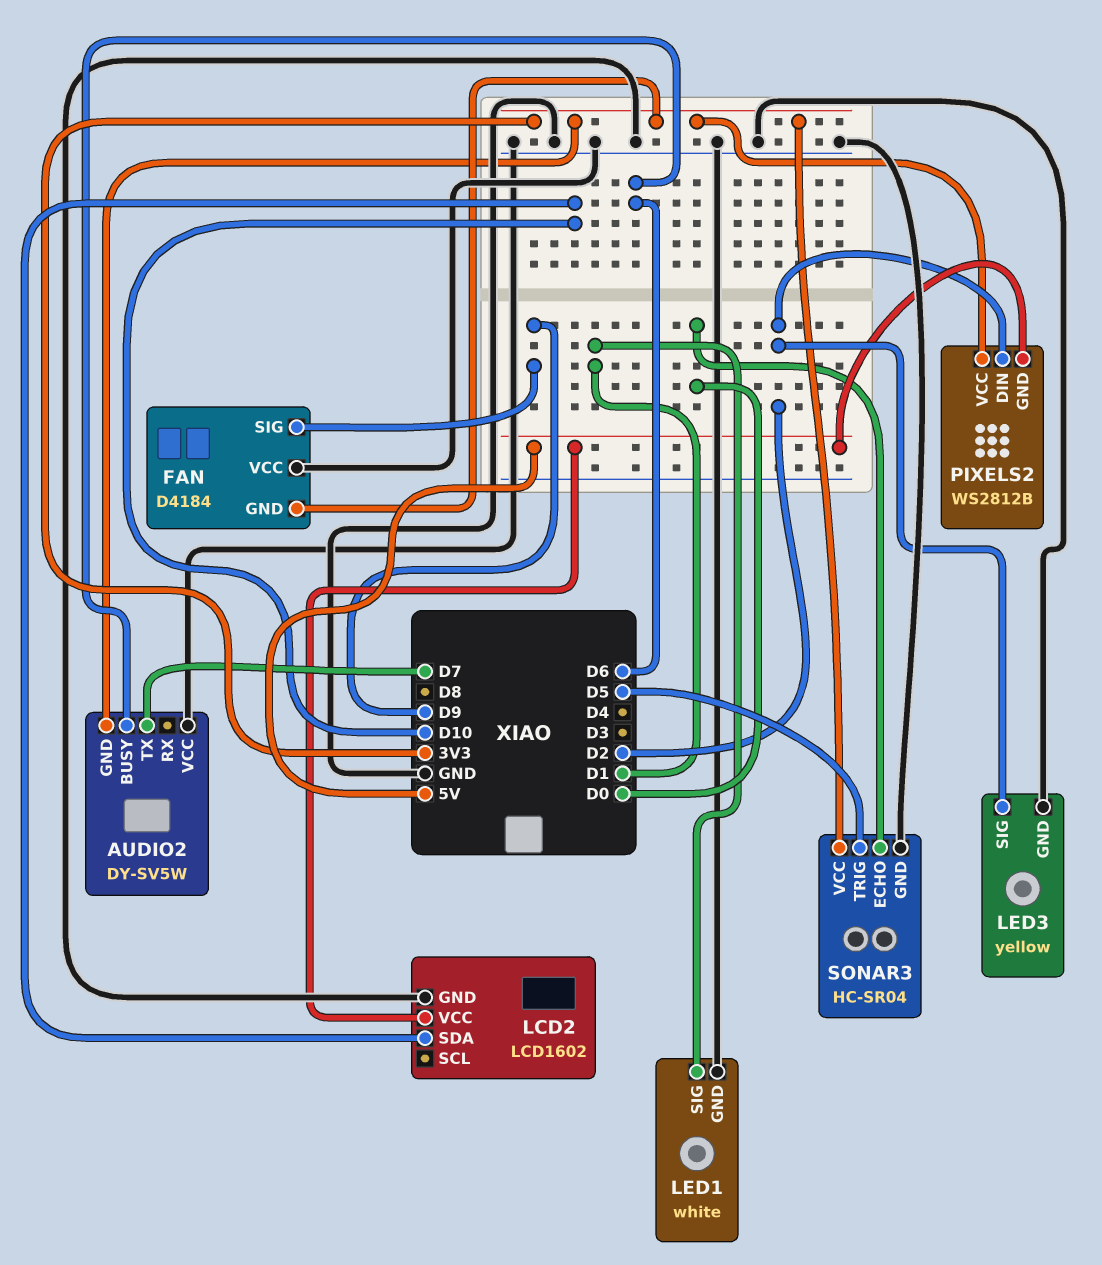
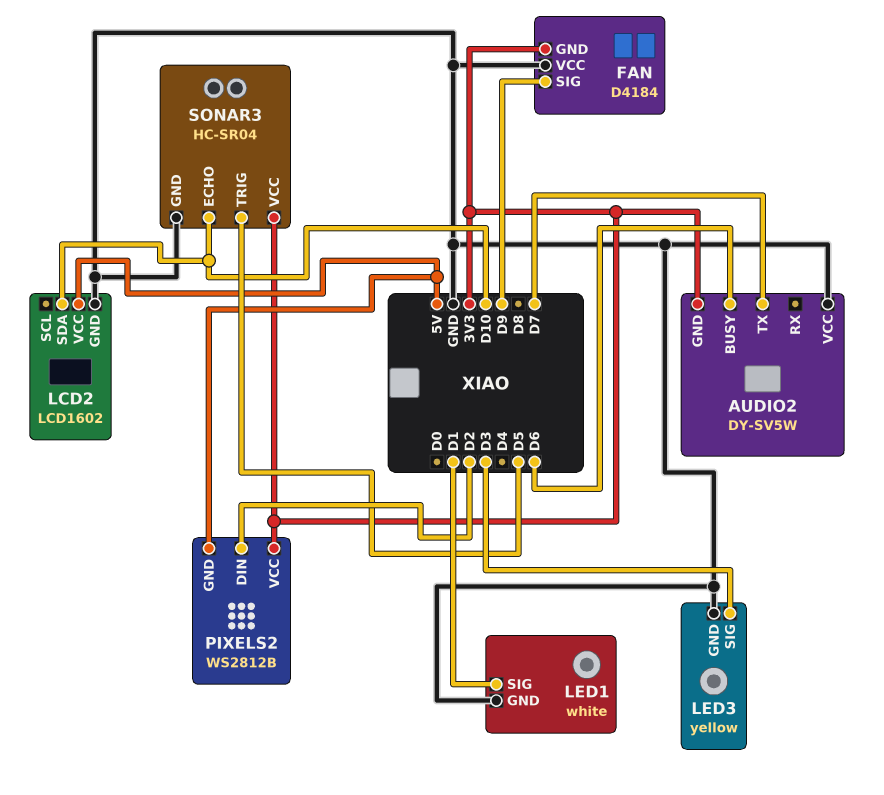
LED3 pin SIG: D2 -> D3
SONAR3 pin ECHO: D0 -> D10

